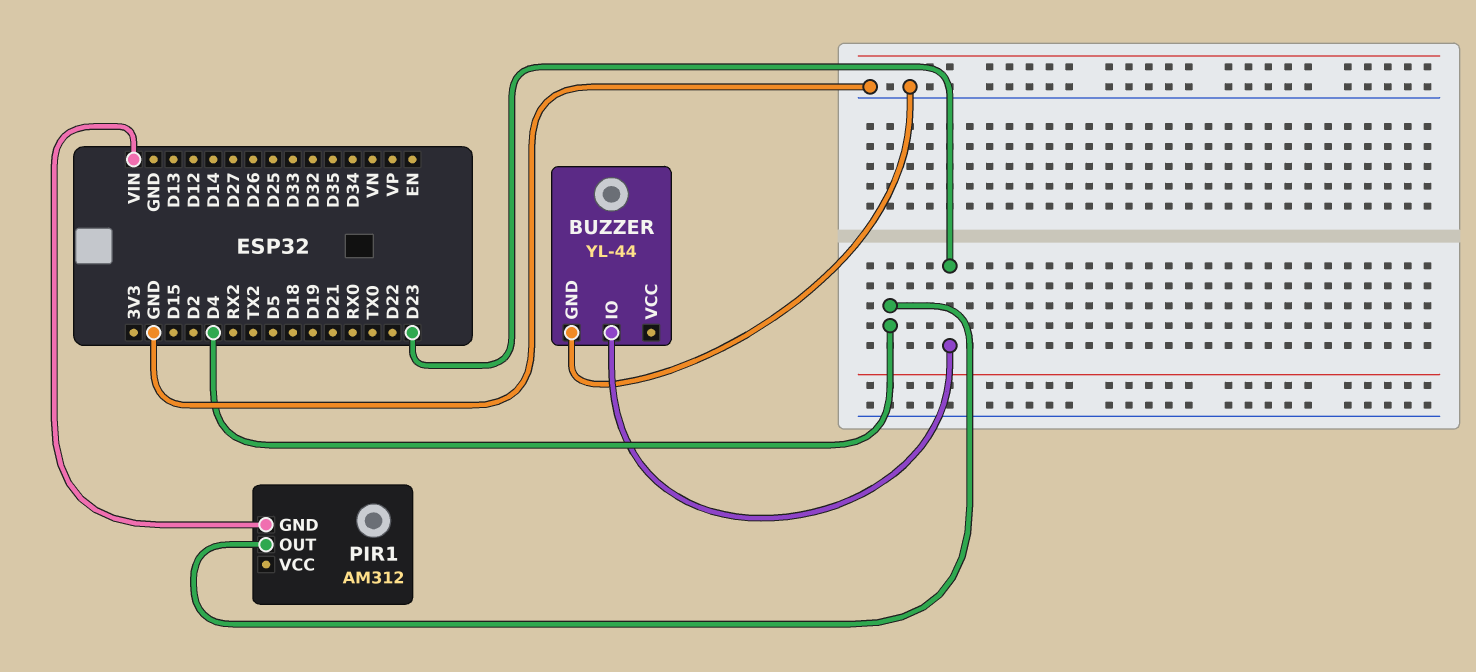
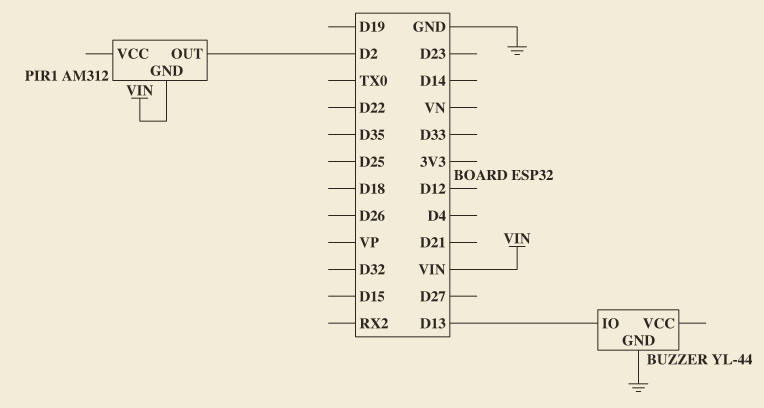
BUZZER pin IO: D23 -> D13
PIR1 pin OUT: D4 -> D2

